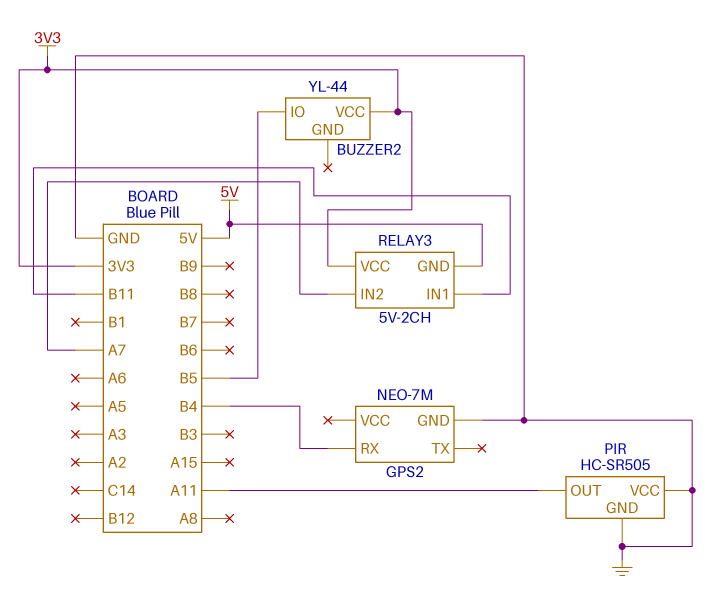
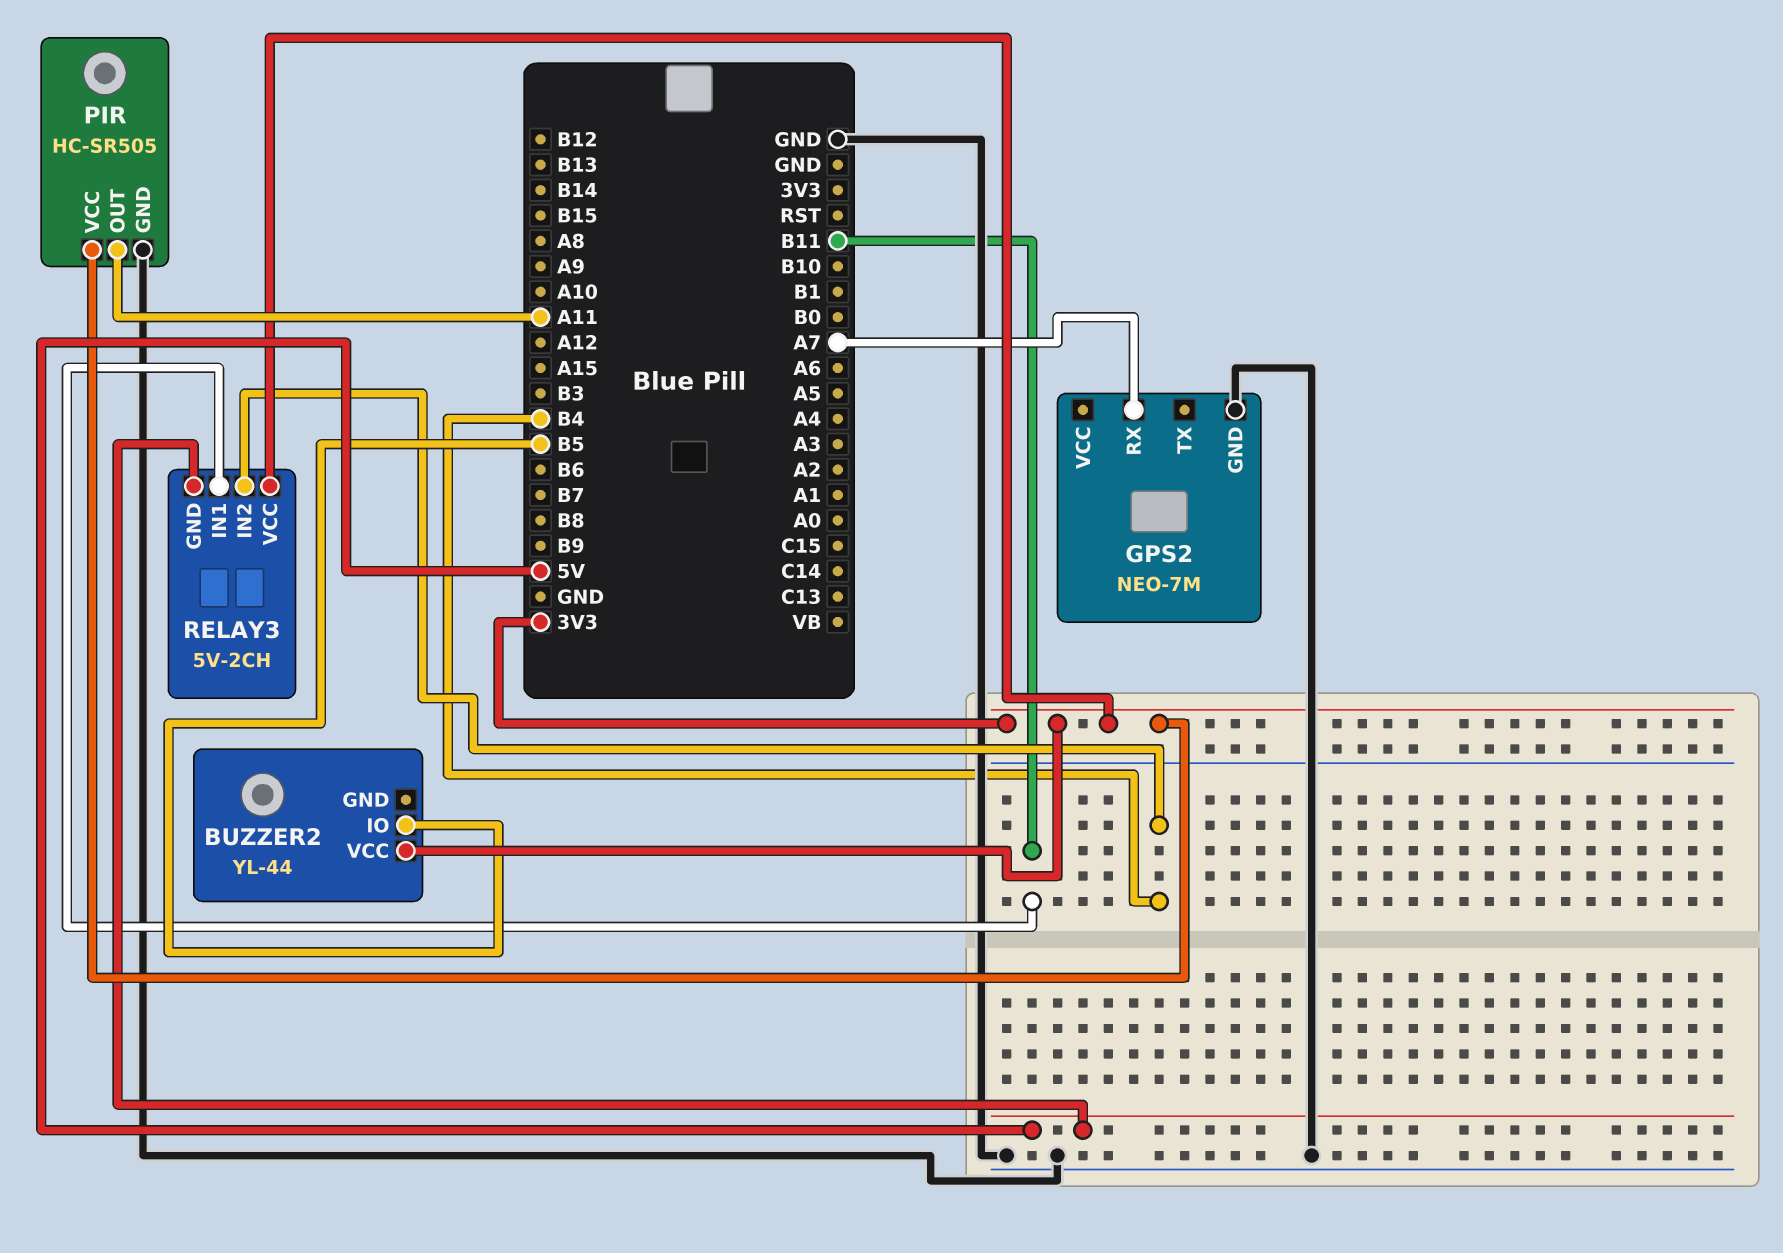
GPS2 pin RX: B4 -> A7
PIR pin VCC: GND -> 3V3
RELAY3 pin IN2: A7 -> B4

